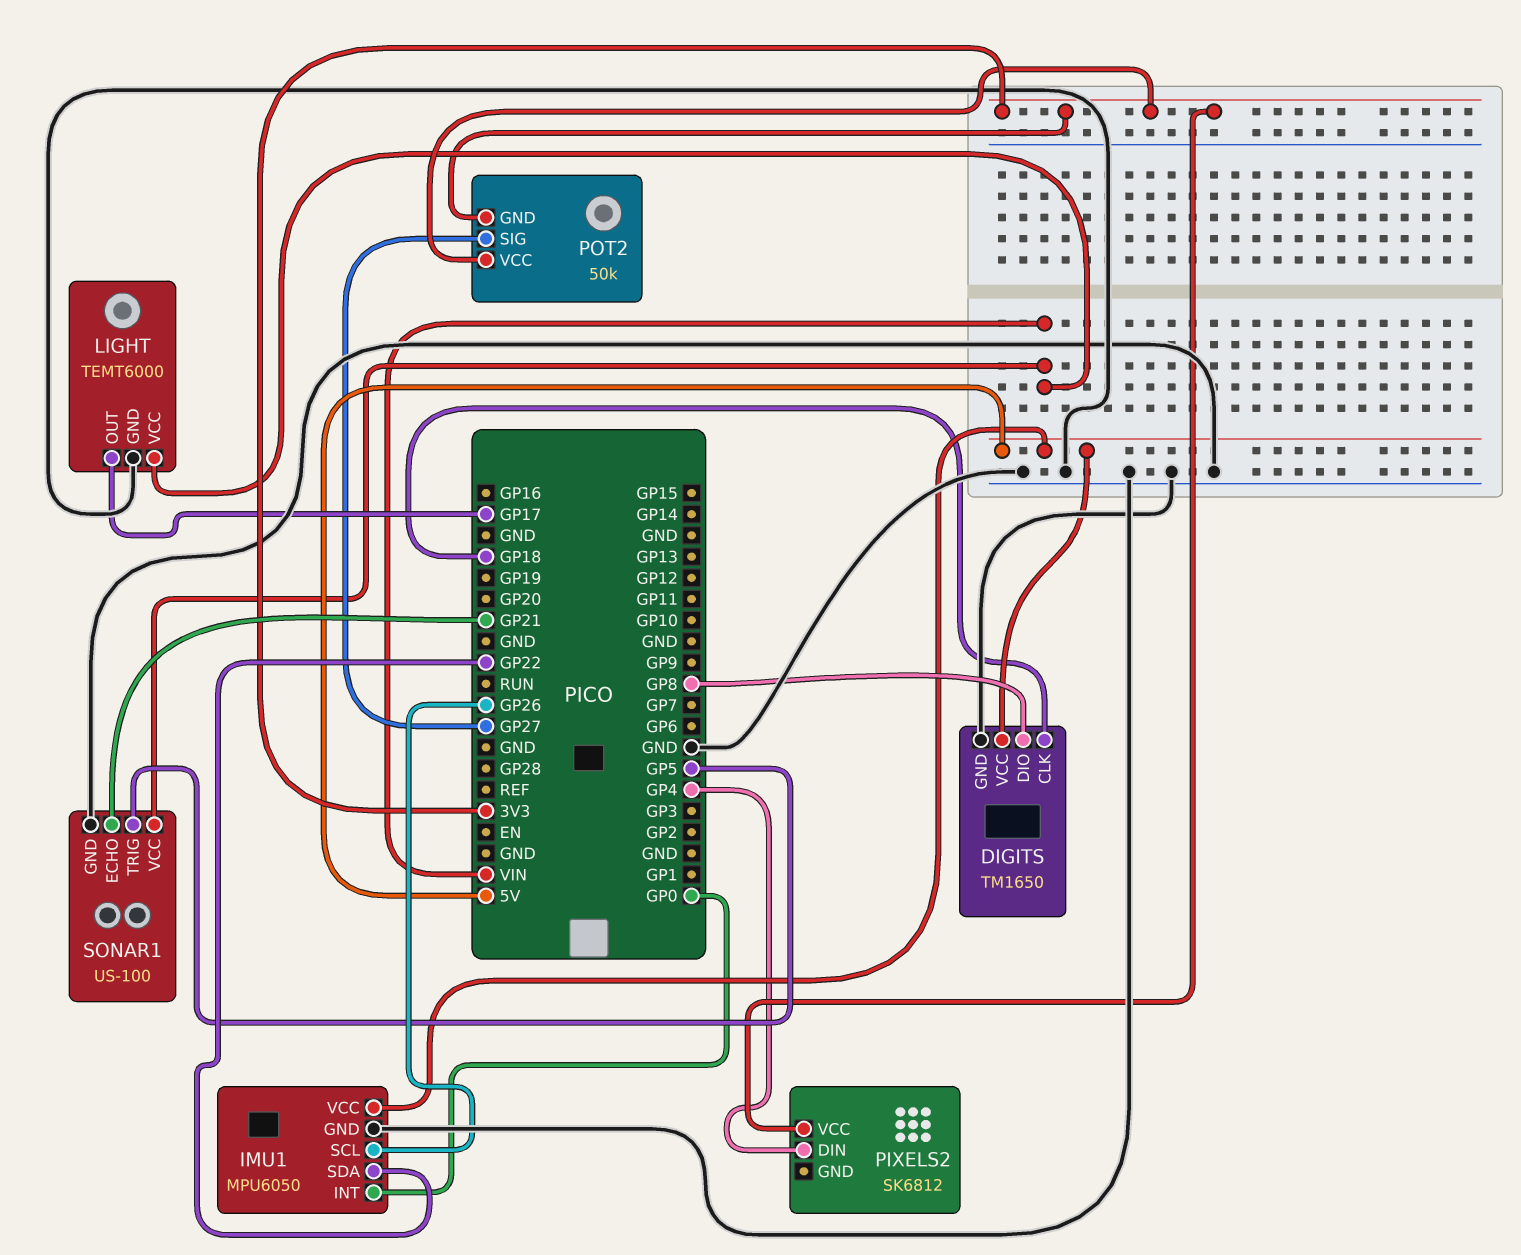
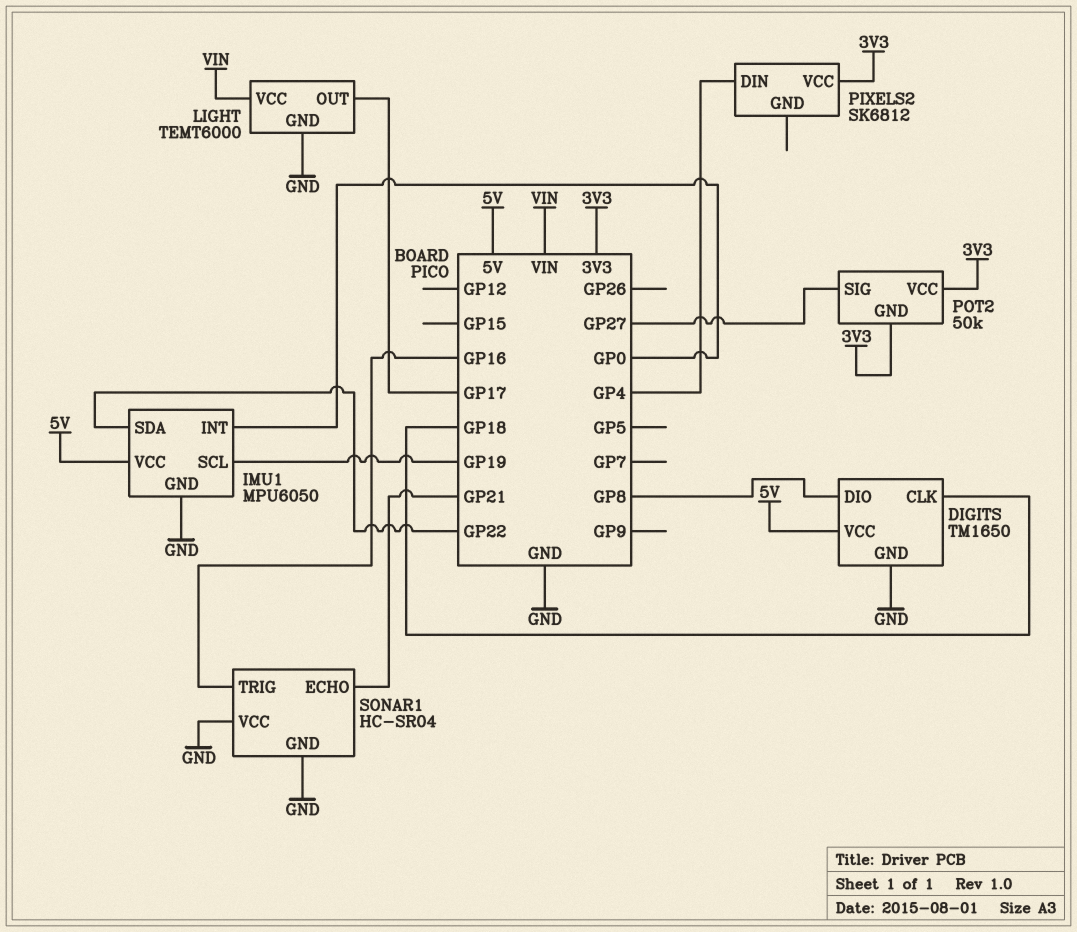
IMU1 pin SCL: GP26 -> GP19
SONAR1: US-100 -> HC-SR04
SONAR1 pin TRIG: GP5 -> GP16
SONAR1 pin VCC: VIN -> GND

